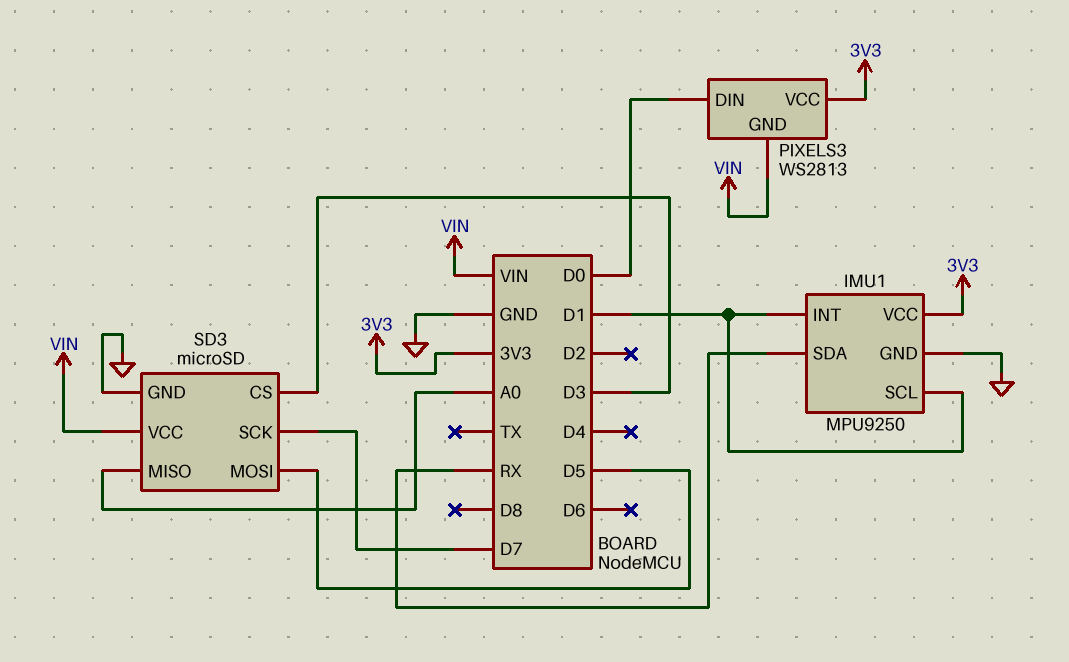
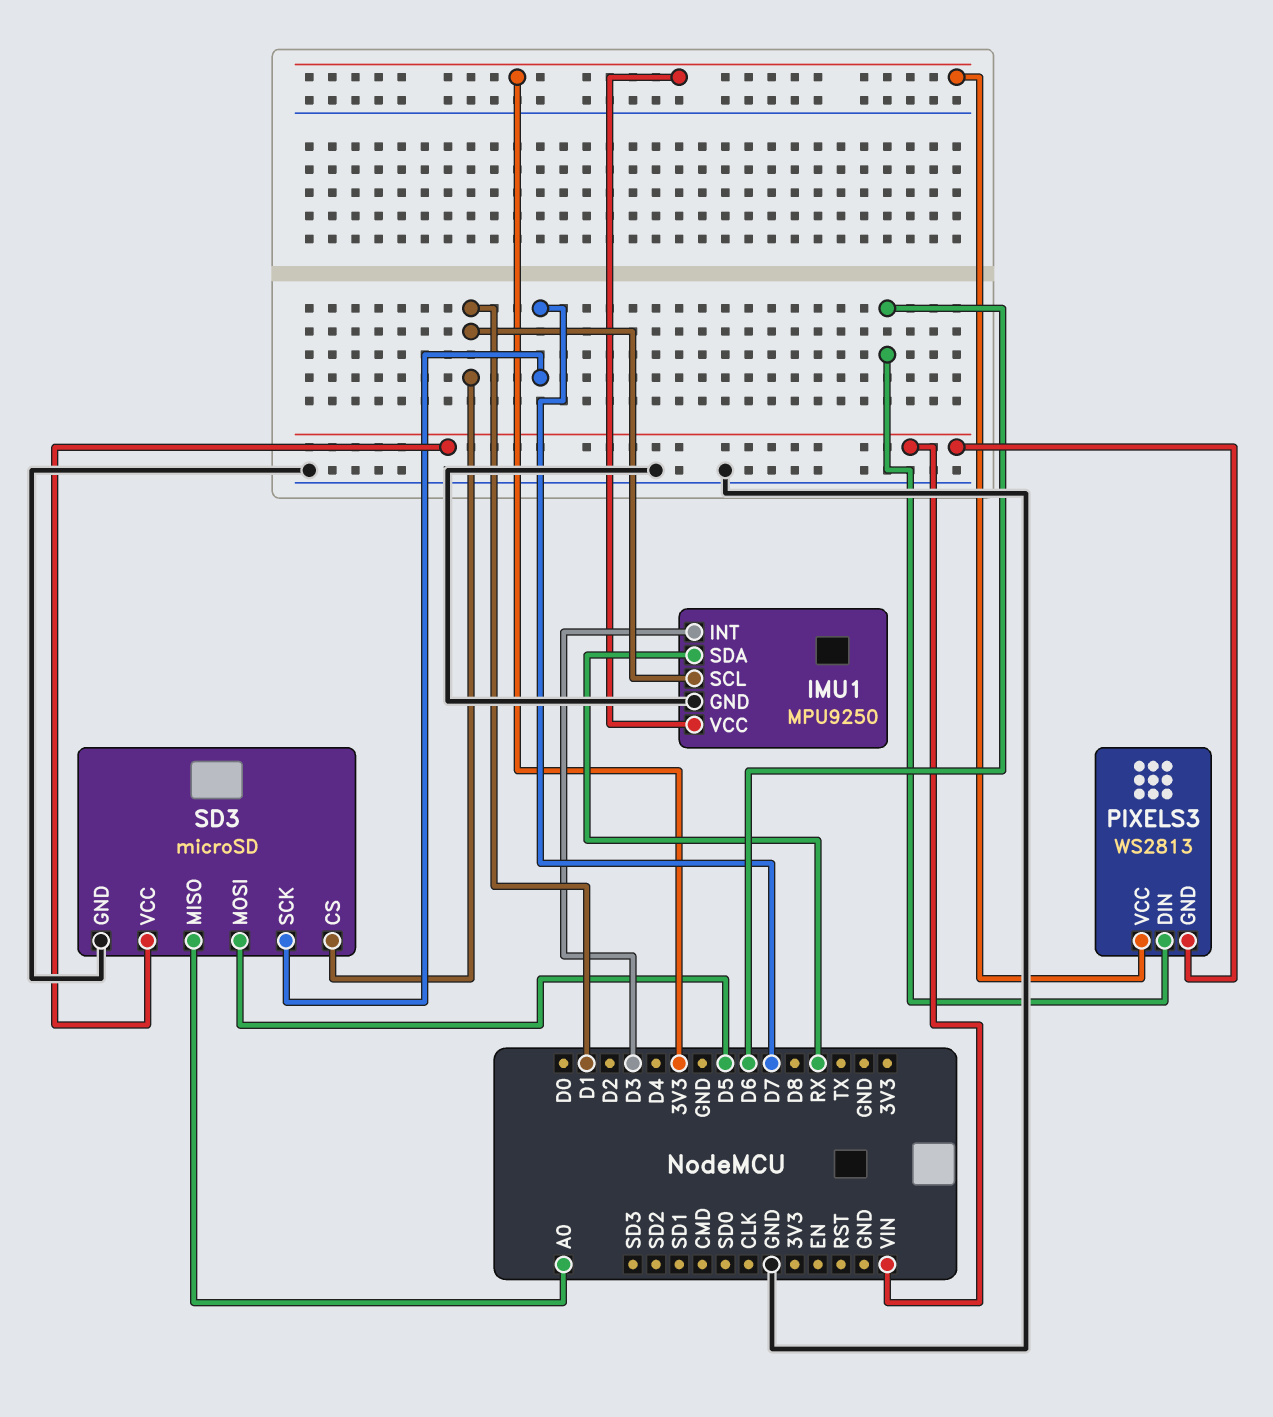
IMU1 pin INT: D1 -> D3
PIXELS3 pin DIN: D0 -> D6
SD3 pin CS: D3 -> D1

